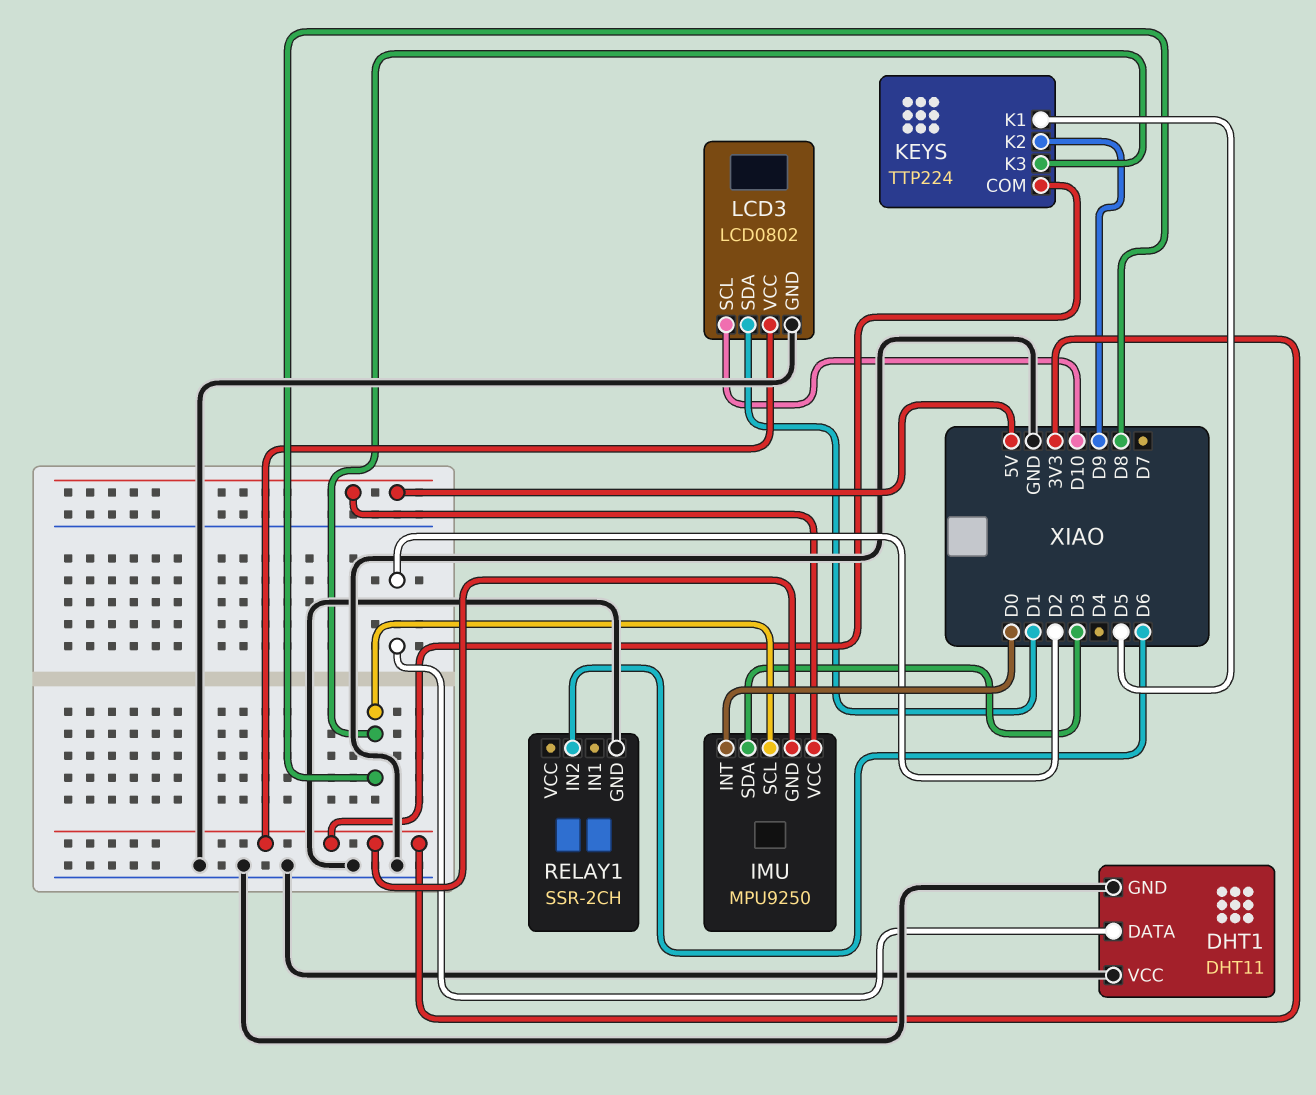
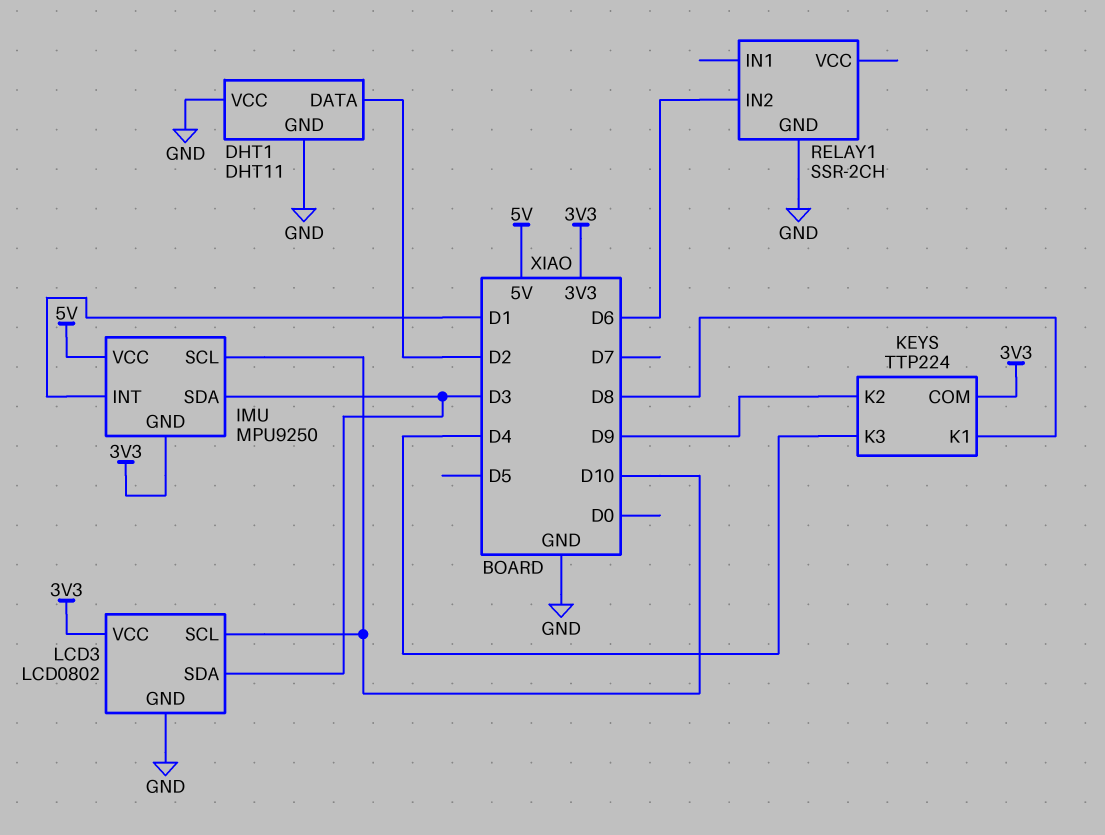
IMU pin INT: D0 -> D1
IMU pin SCL: D8 -> D10
KEYS pin K1: D5 -> D8
KEYS pin K3: D8 -> D4
LCD3 pin SDA: D1 -> D3

